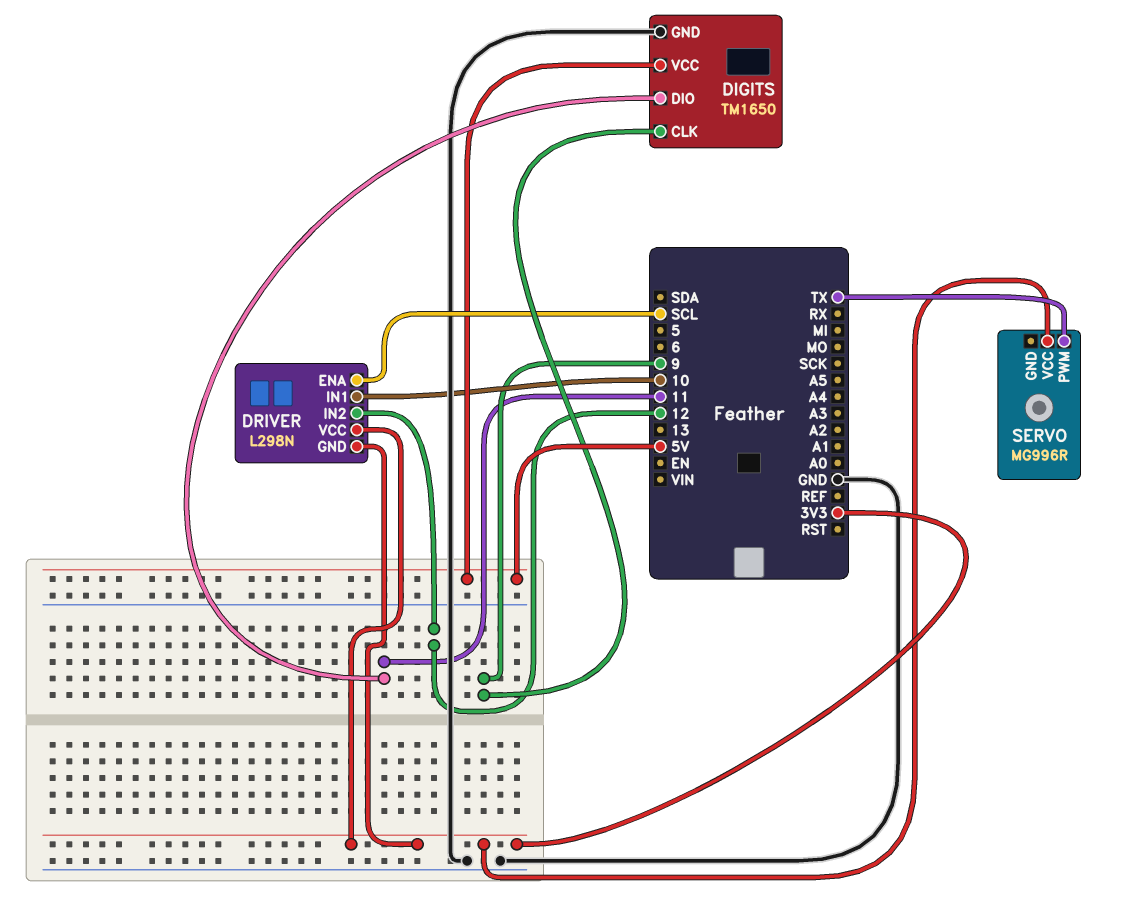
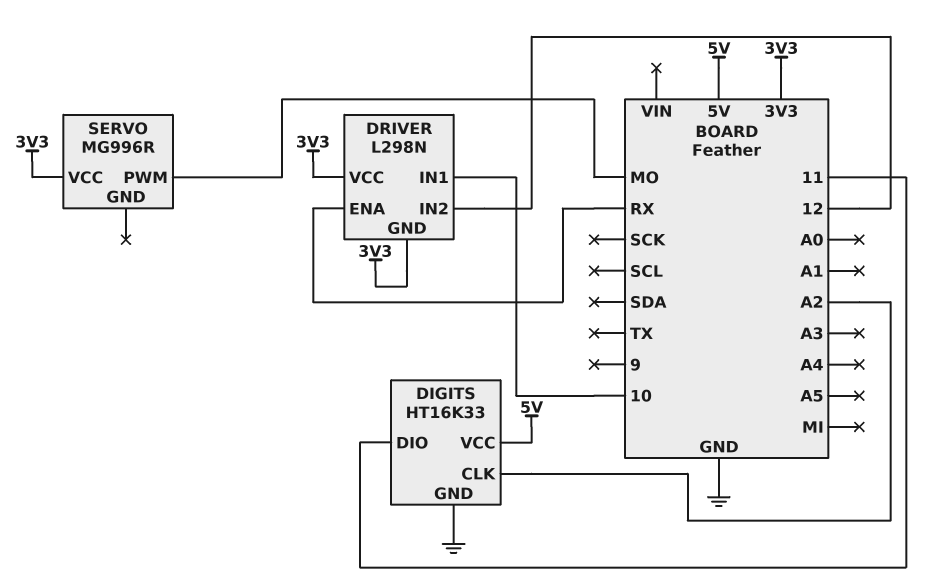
DIGITS: TM1650 -> HT16K33
DIGITS pin CLK: 9 -> A2
DRIVER pin ENA: SCL -> RX
SERVO pin PWM: TX -> MO

